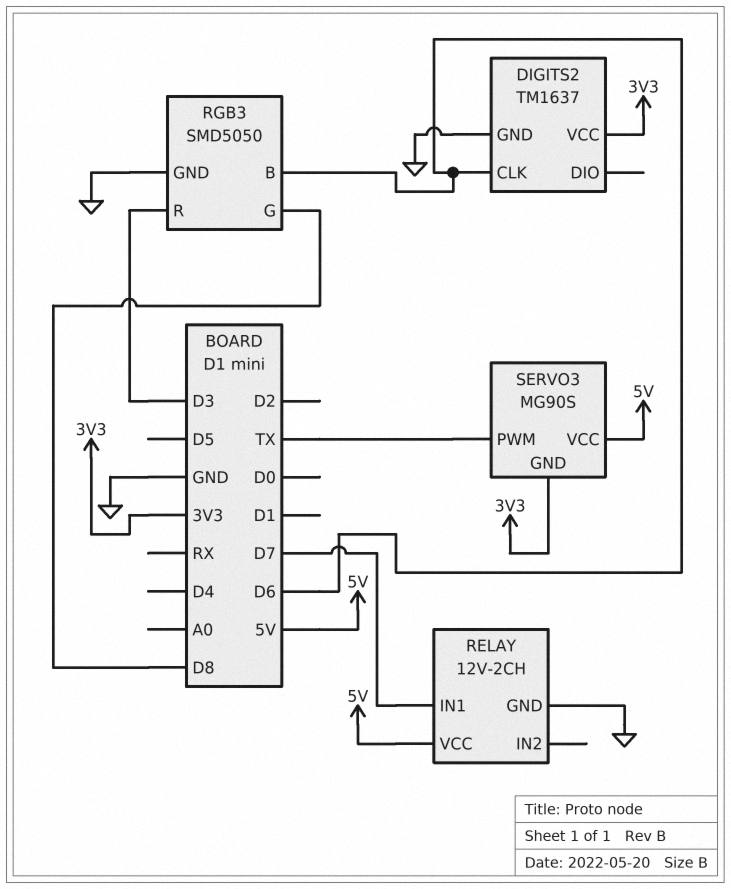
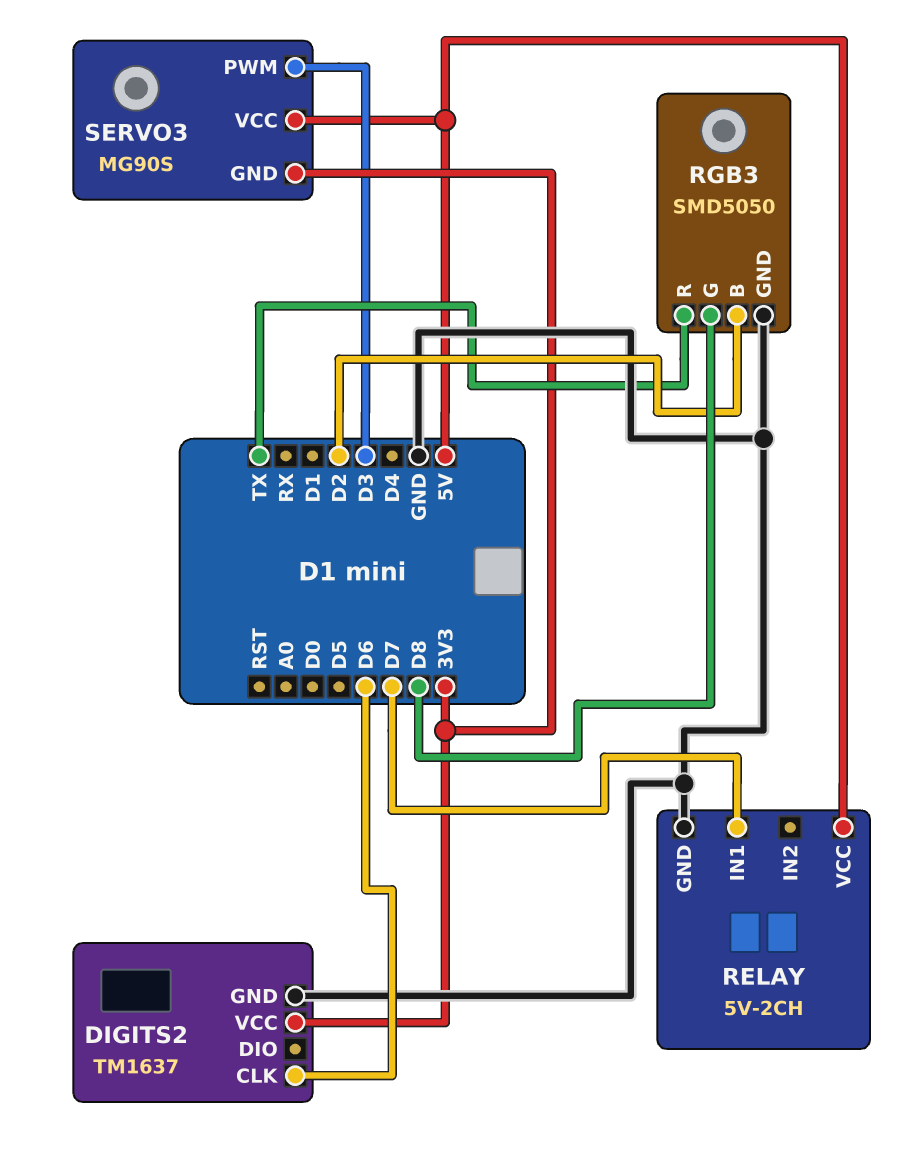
RELAY: 12V-2CH -> 5V-2CH
RGB3 pin B: D6 -> D2
RGB3 pin R: D3 -> TX
SERVO3 pin PWM: TX -> D3

